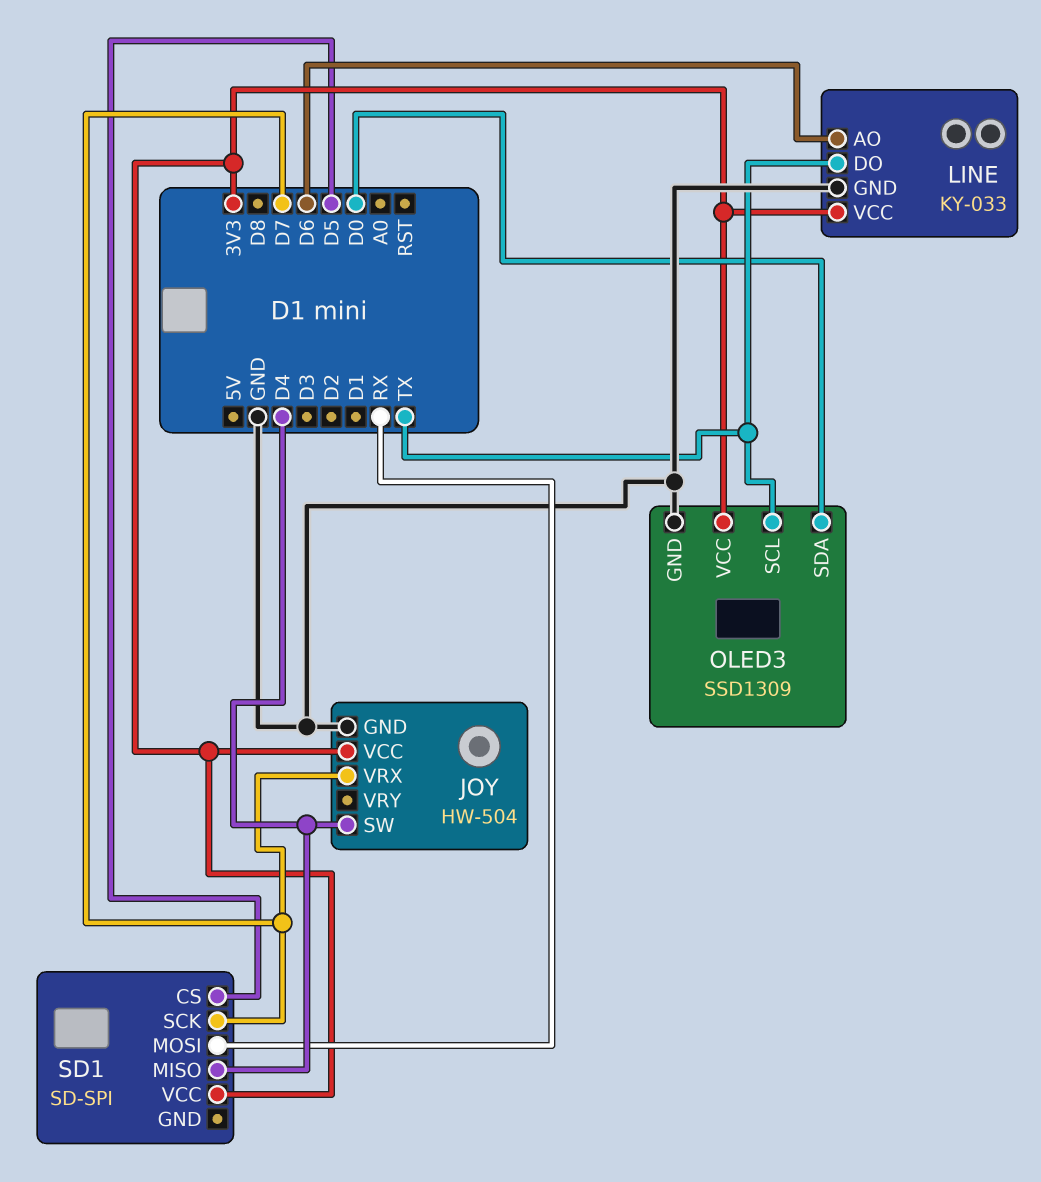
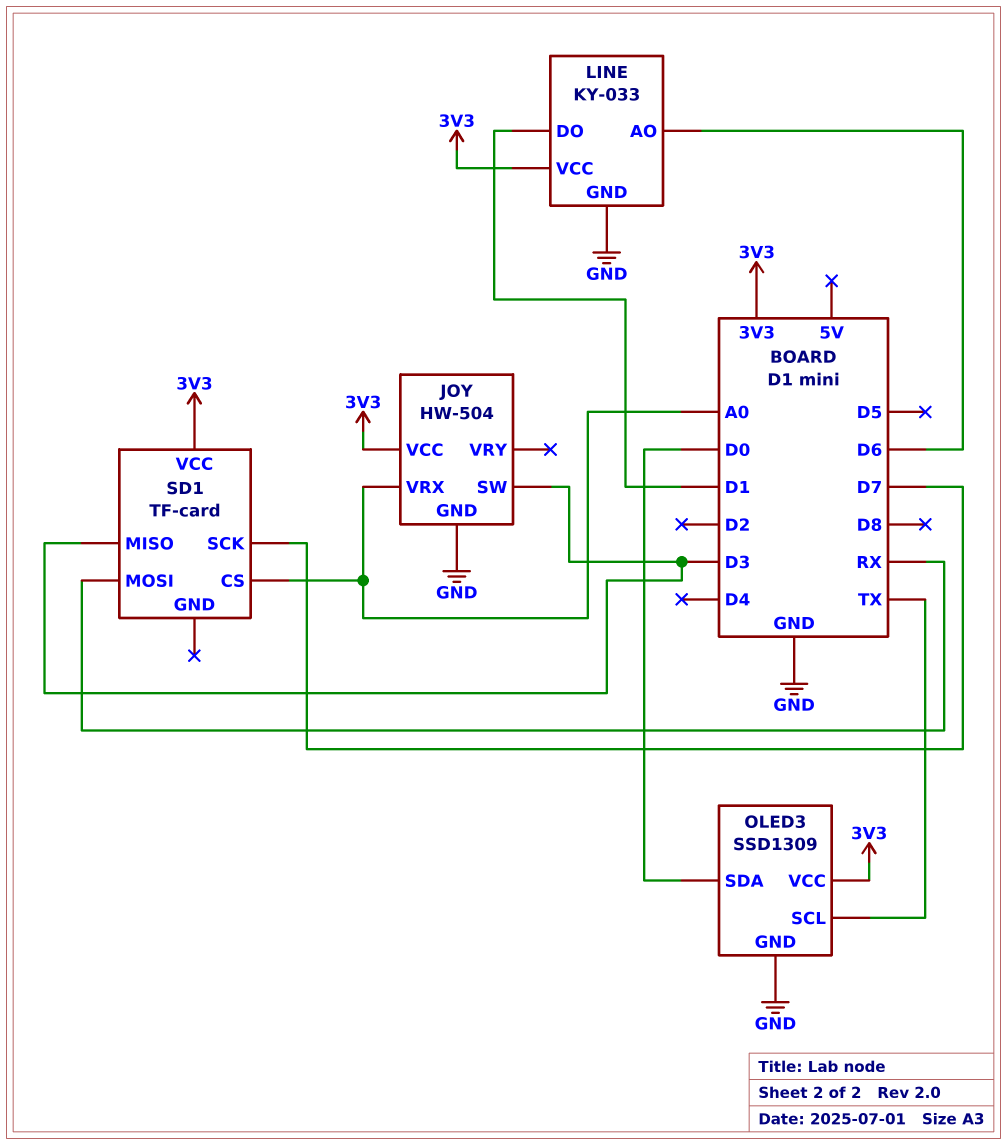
JOY pin SW: D4 -> D3
JOY pin VRX: D7 -> A0
LINE pin DO: TX -> D1
SD1: SD-SPI -> TF-card
SD1 pin CS: D5 -> A0
SD1 pin MISO: D4 -> D3

